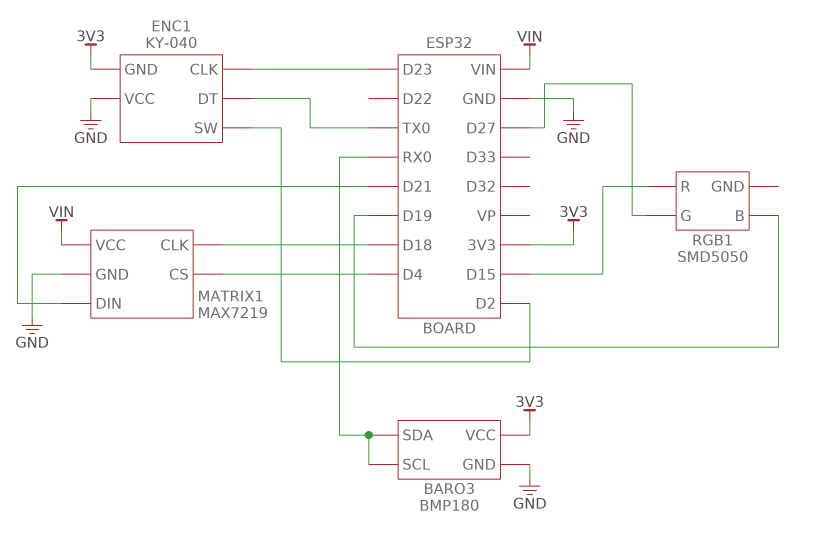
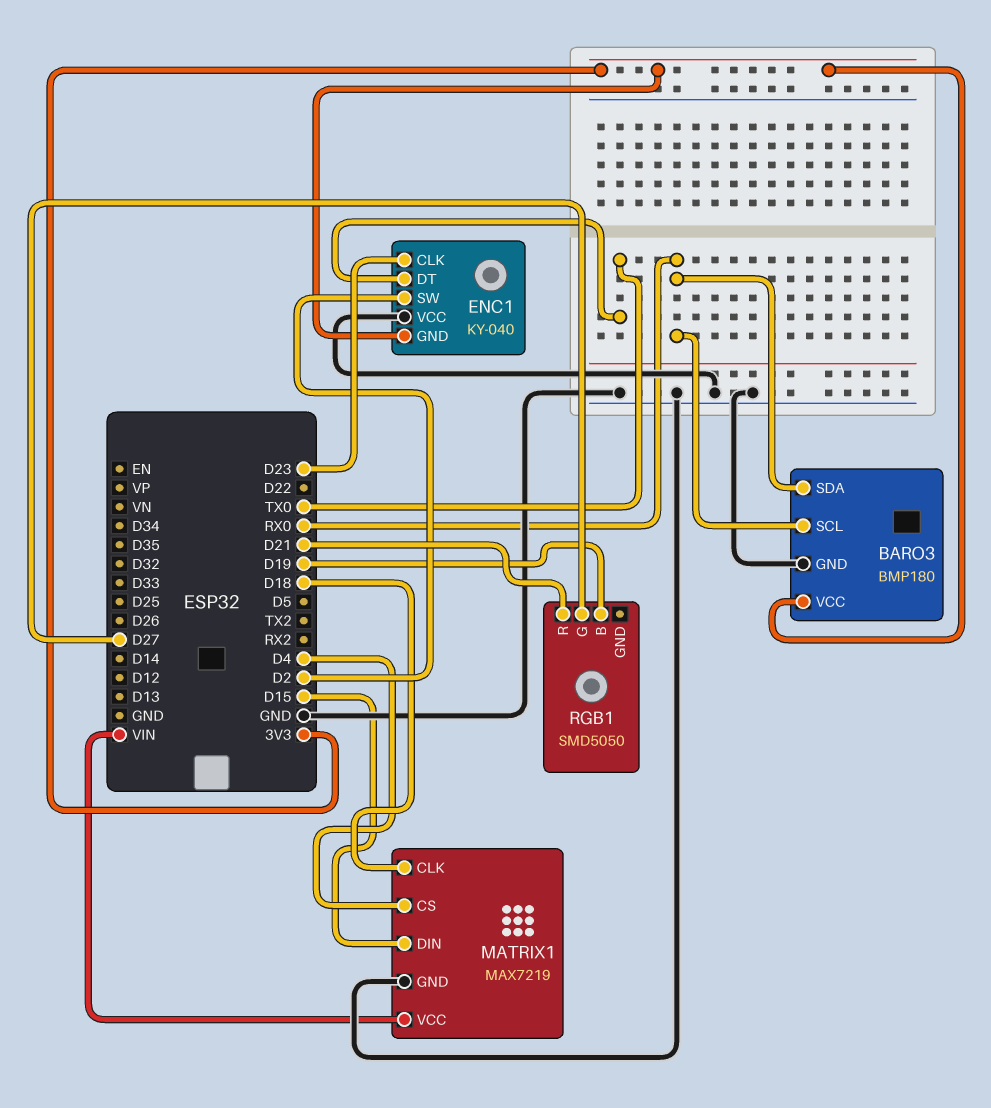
MATRIX1 pin DIN: D21 -> D15
RGB1 pin R: D15 -> D21

